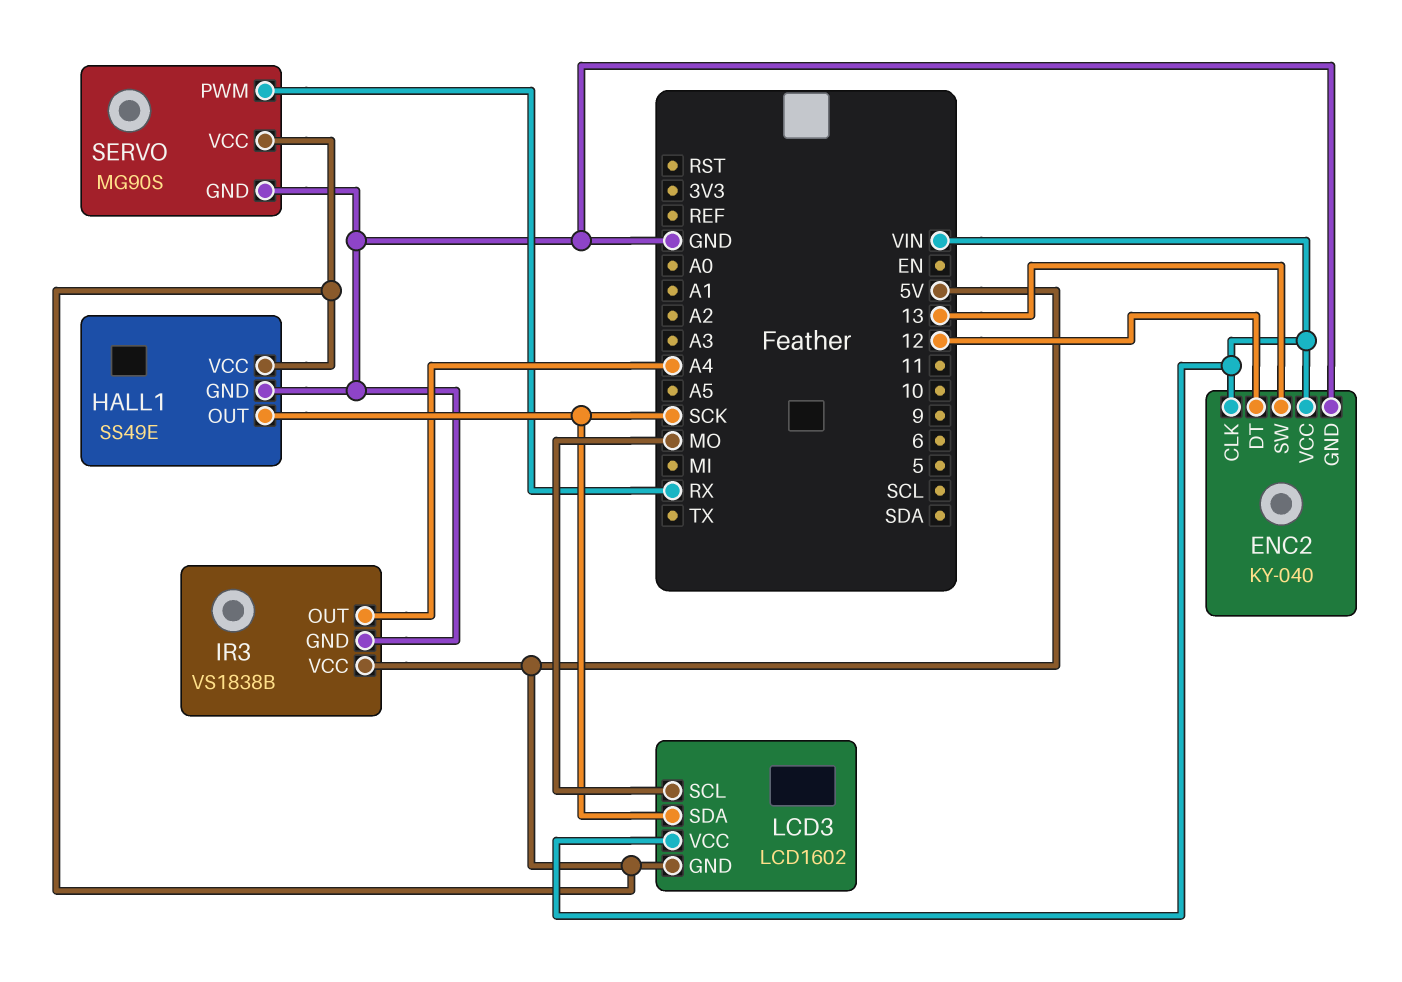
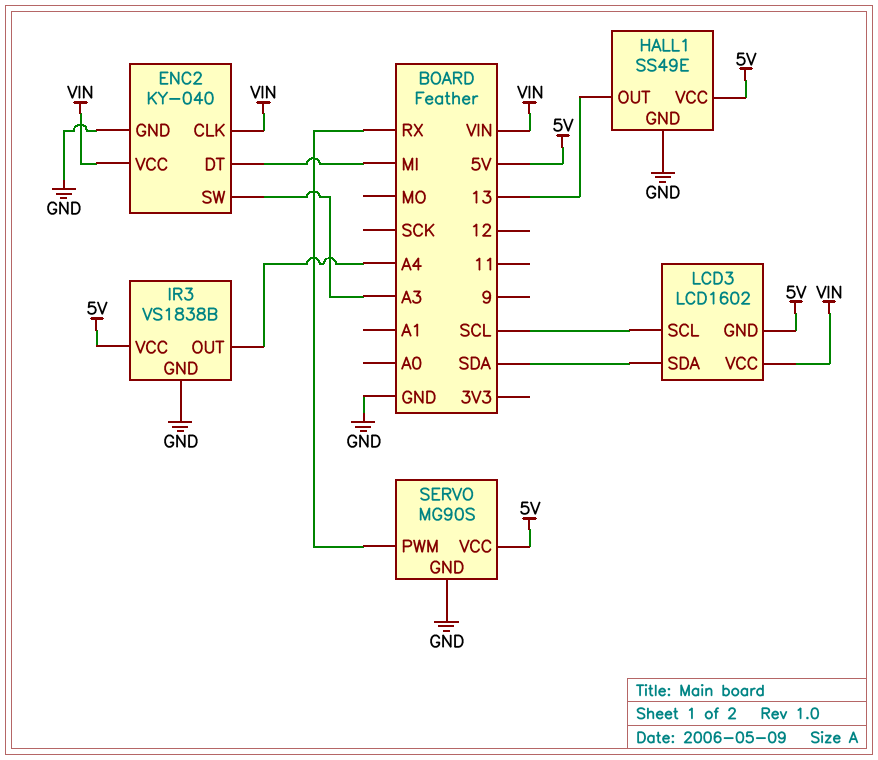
ENC2 pin DT: 12 -> MI
ENC2 pin SW: 13 -> A3
HALL1 pin OUT: SCK -> 13
LCD3 pin SCL: MO -> SCL
LCD3 pin SDA: SCK -> SDA

